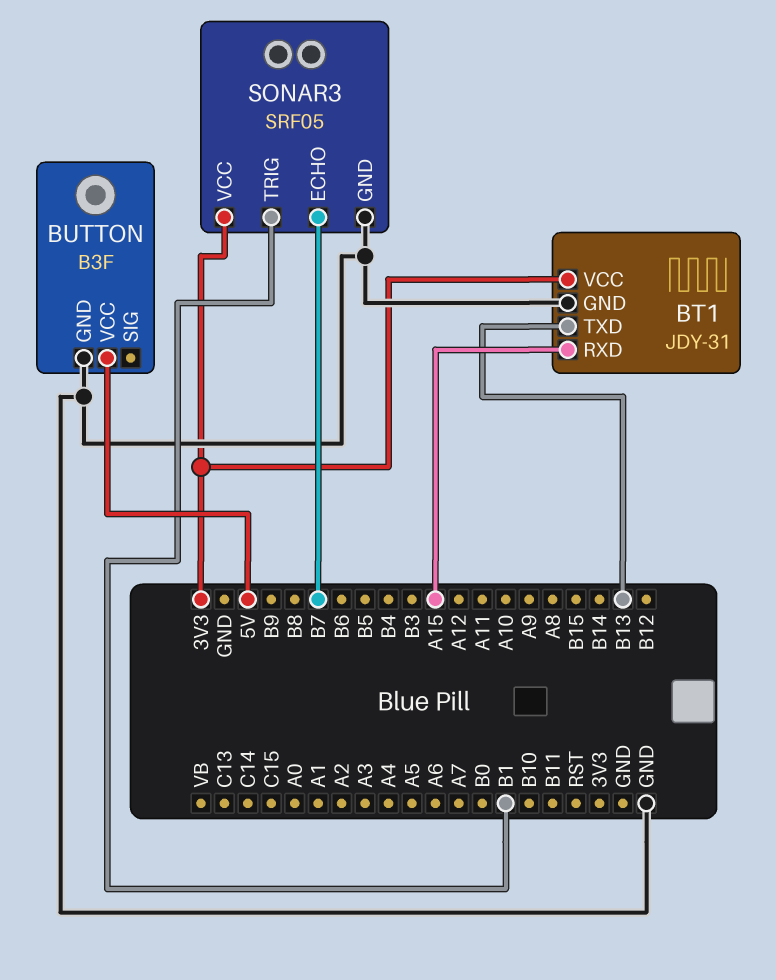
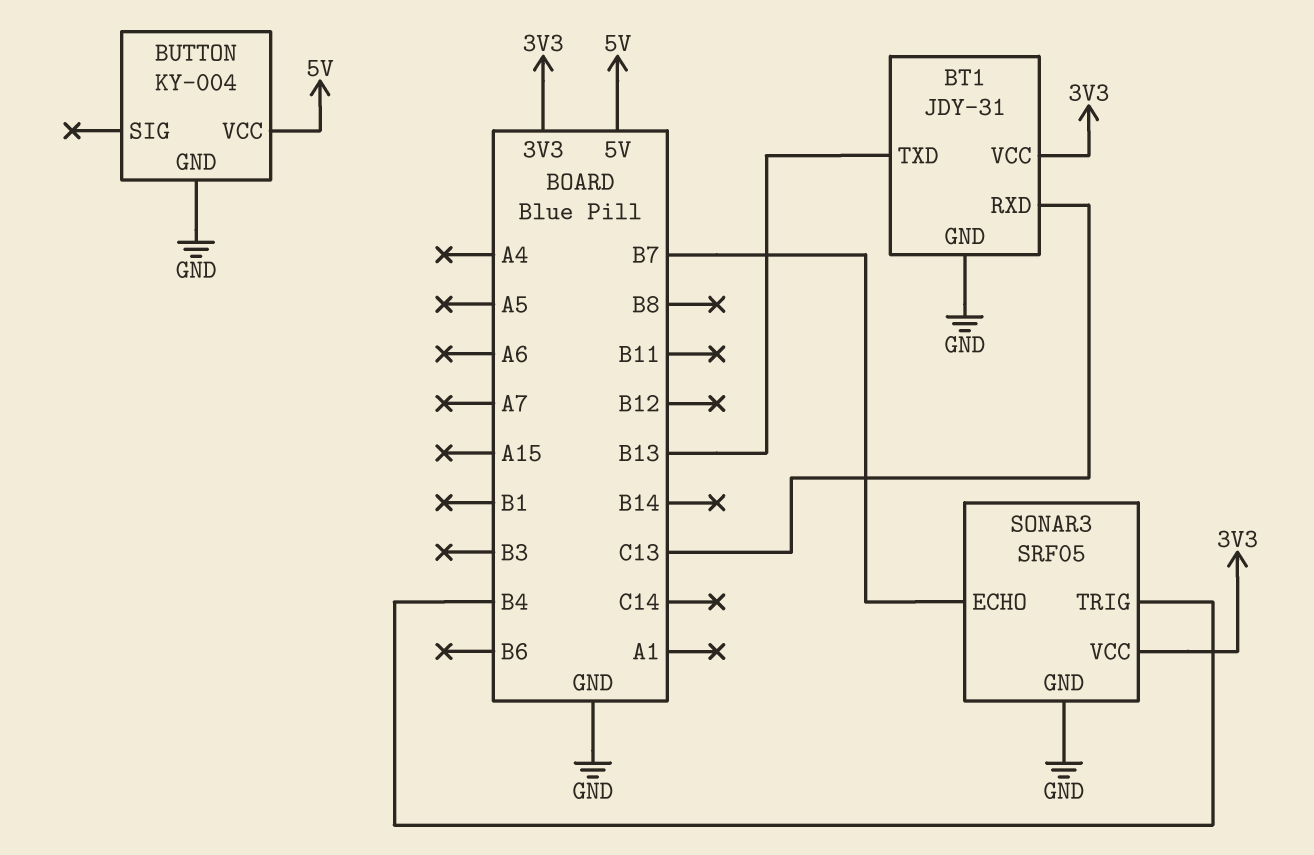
BT1 pin RXD: A15 -> C13
BUTTON: B3F -> KY-004
SONAR3 pin TRIG: B1 -> B4

